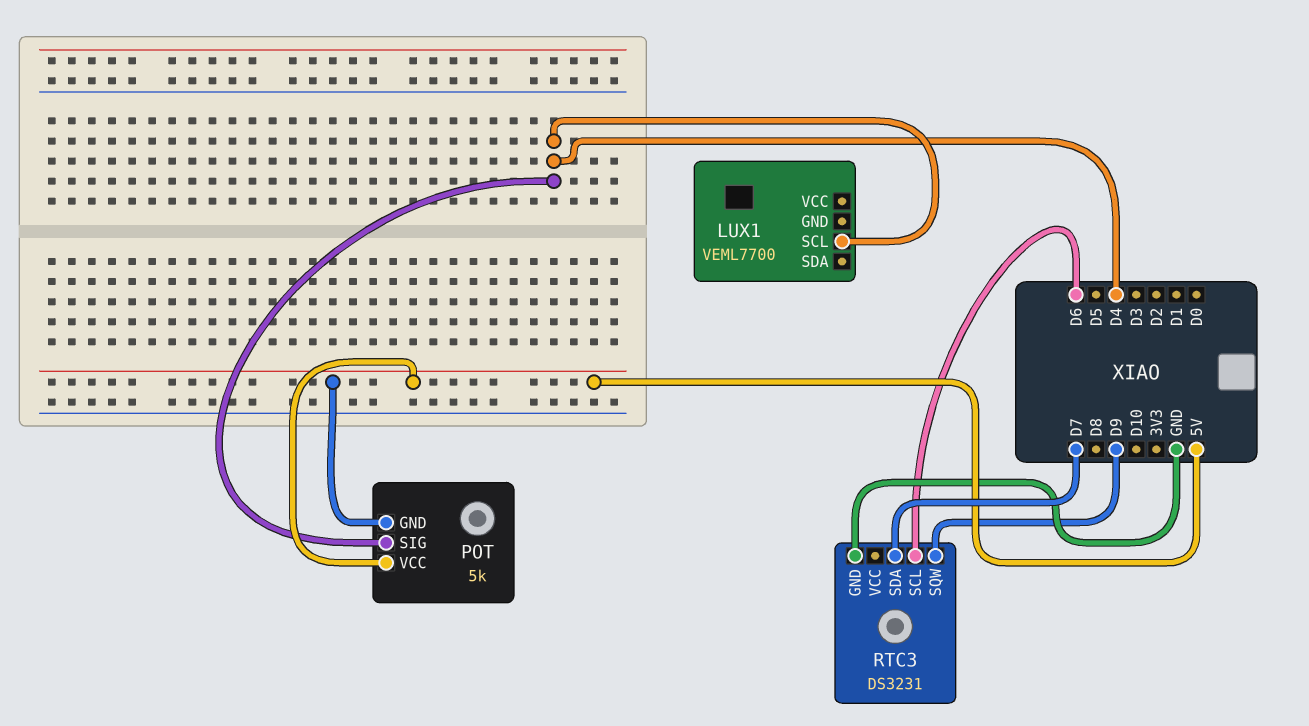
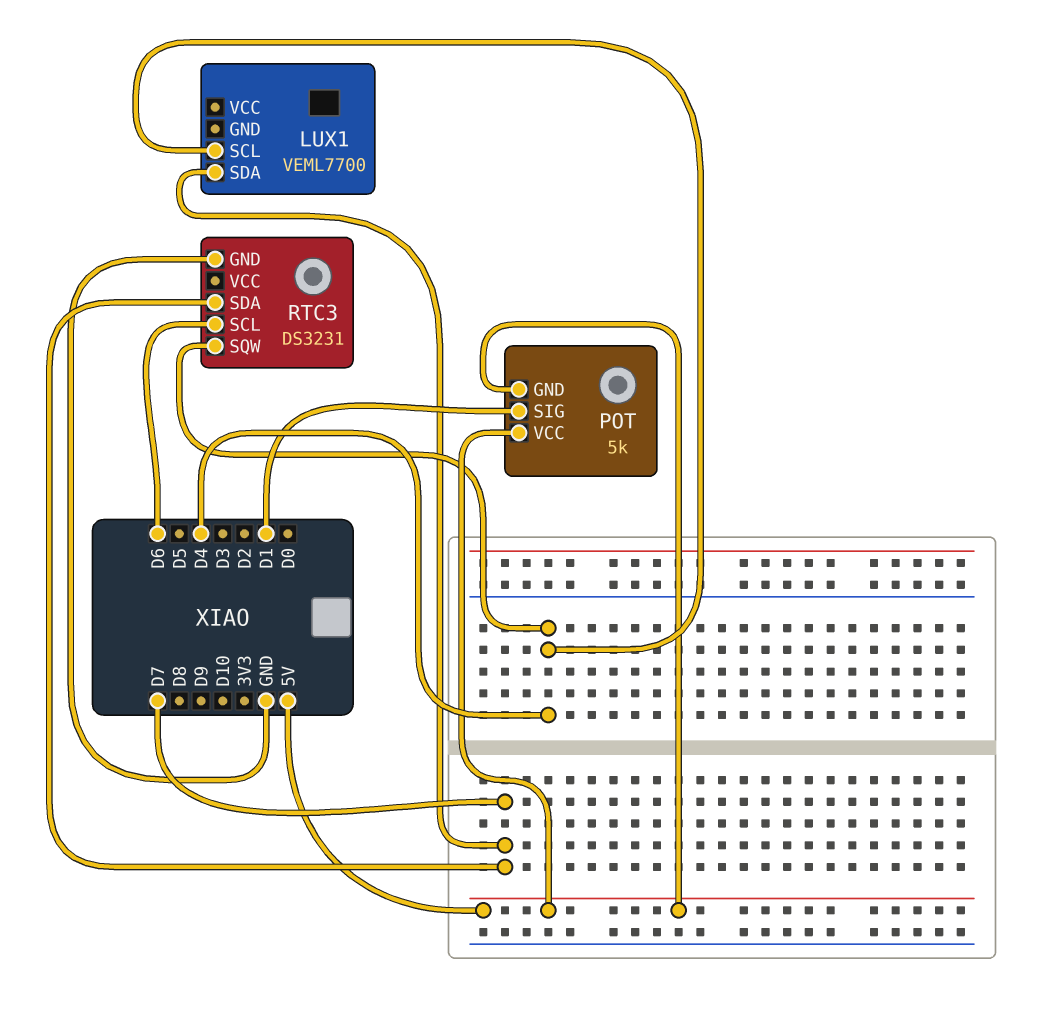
LUX1 pin SDA: none -> D7
POT pin SIG: D4 -> D1
RTC3 pin SQW: D9 -> D4

